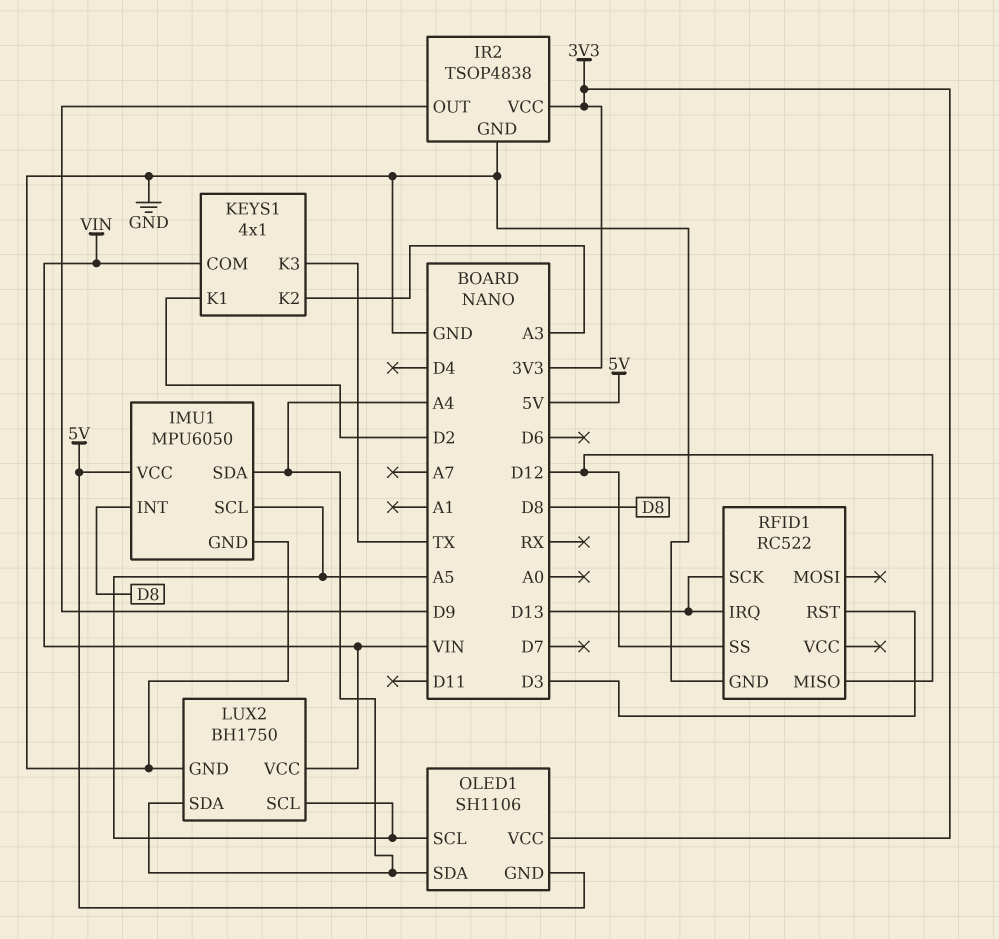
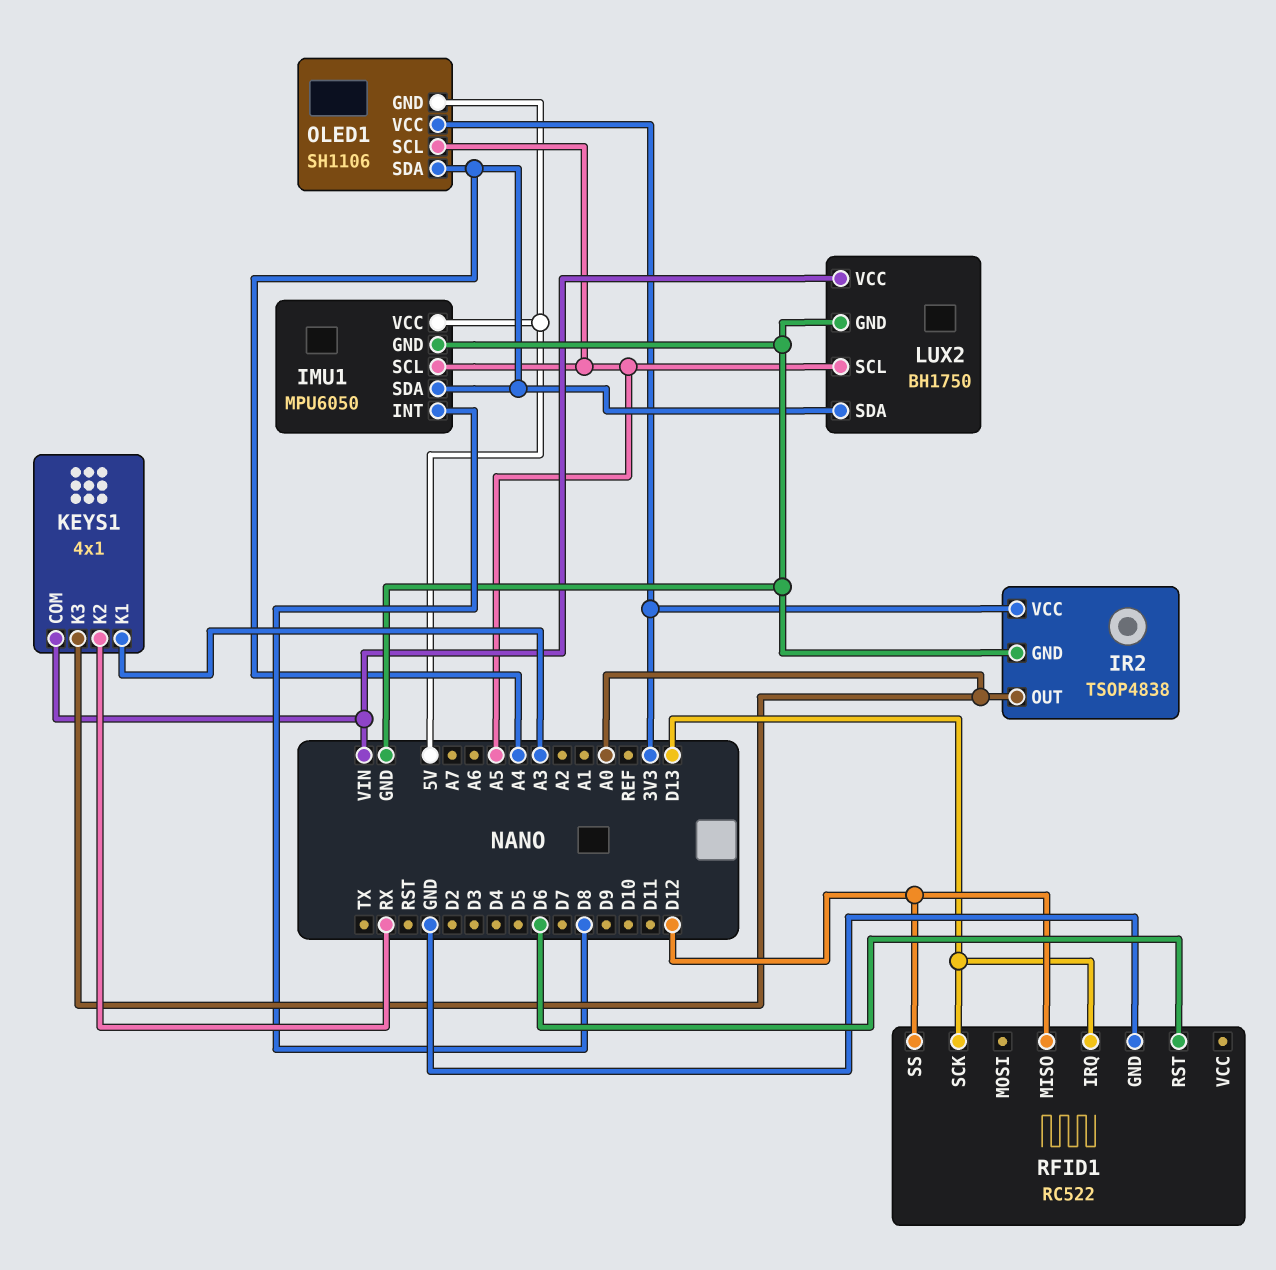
IR2 pin OUT: D9 -> A0
KEYS1 pin K1: D2 -> A3
KEYS1 pin K2: A3 -> RX
KEYS1 pin K3: TX -> A0
RFID1 pin RST: D3 -> D6

